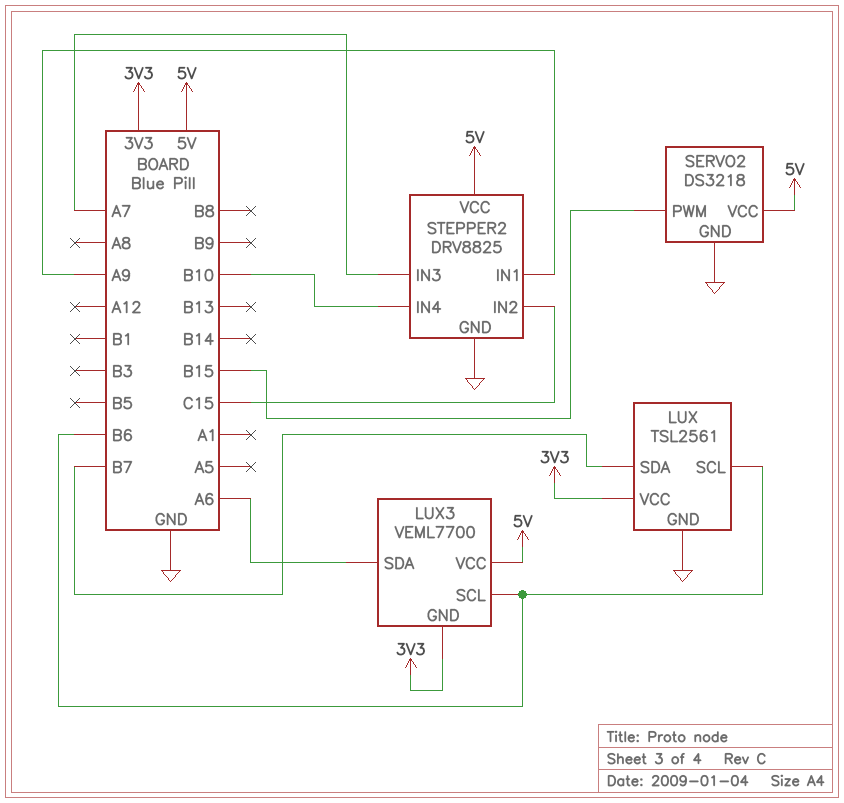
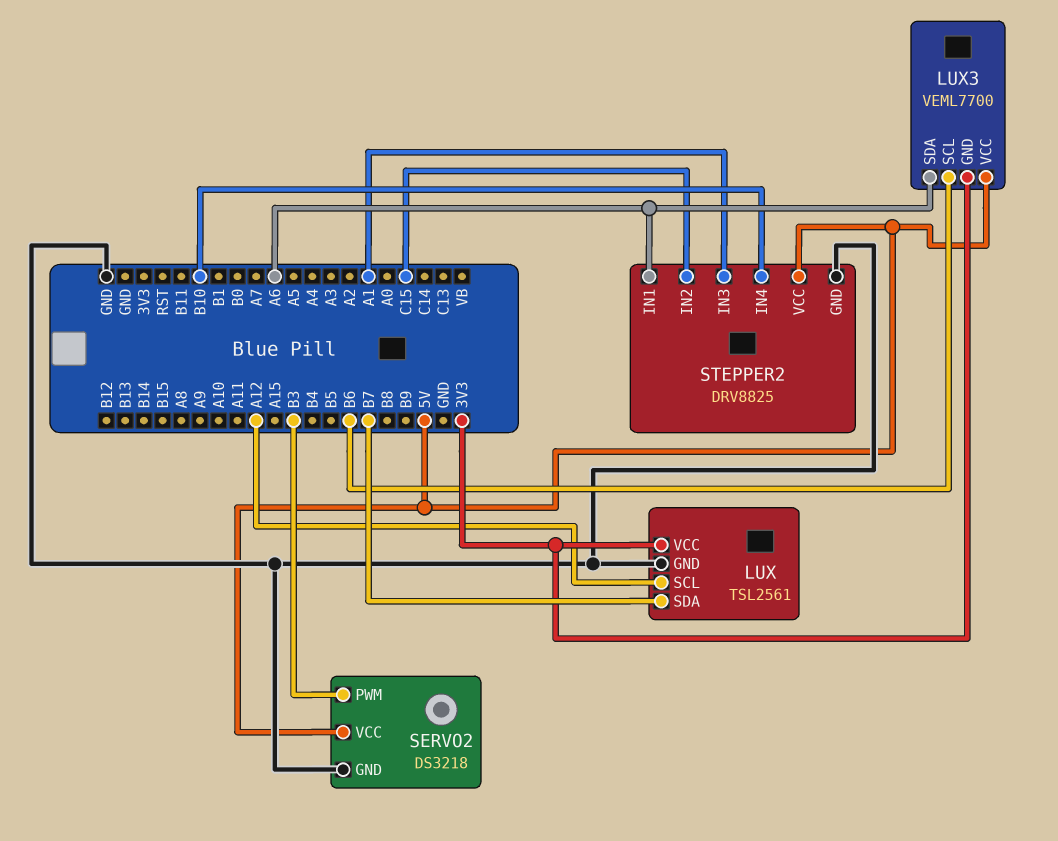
LUX pin SCL: B6 -> A12
SERVO2 pin PWM: B15 -> B3
STEPPER2 pin IN1: A9 -> A6
STEPPER2 pin IN3: A7 -> A1

